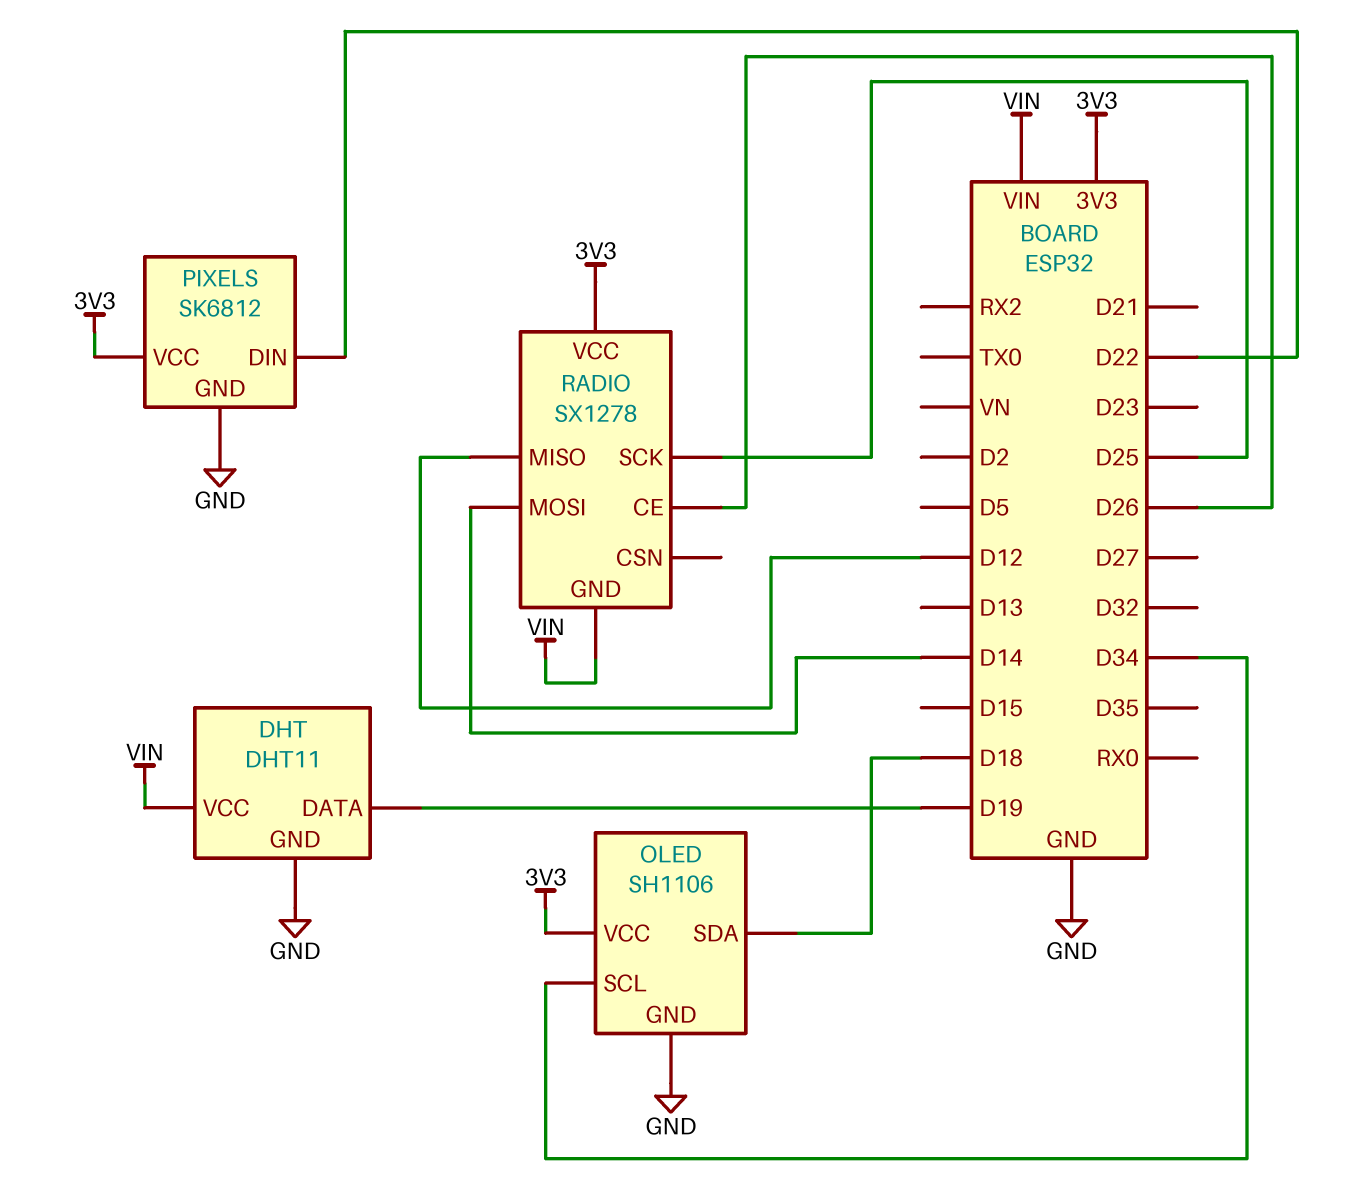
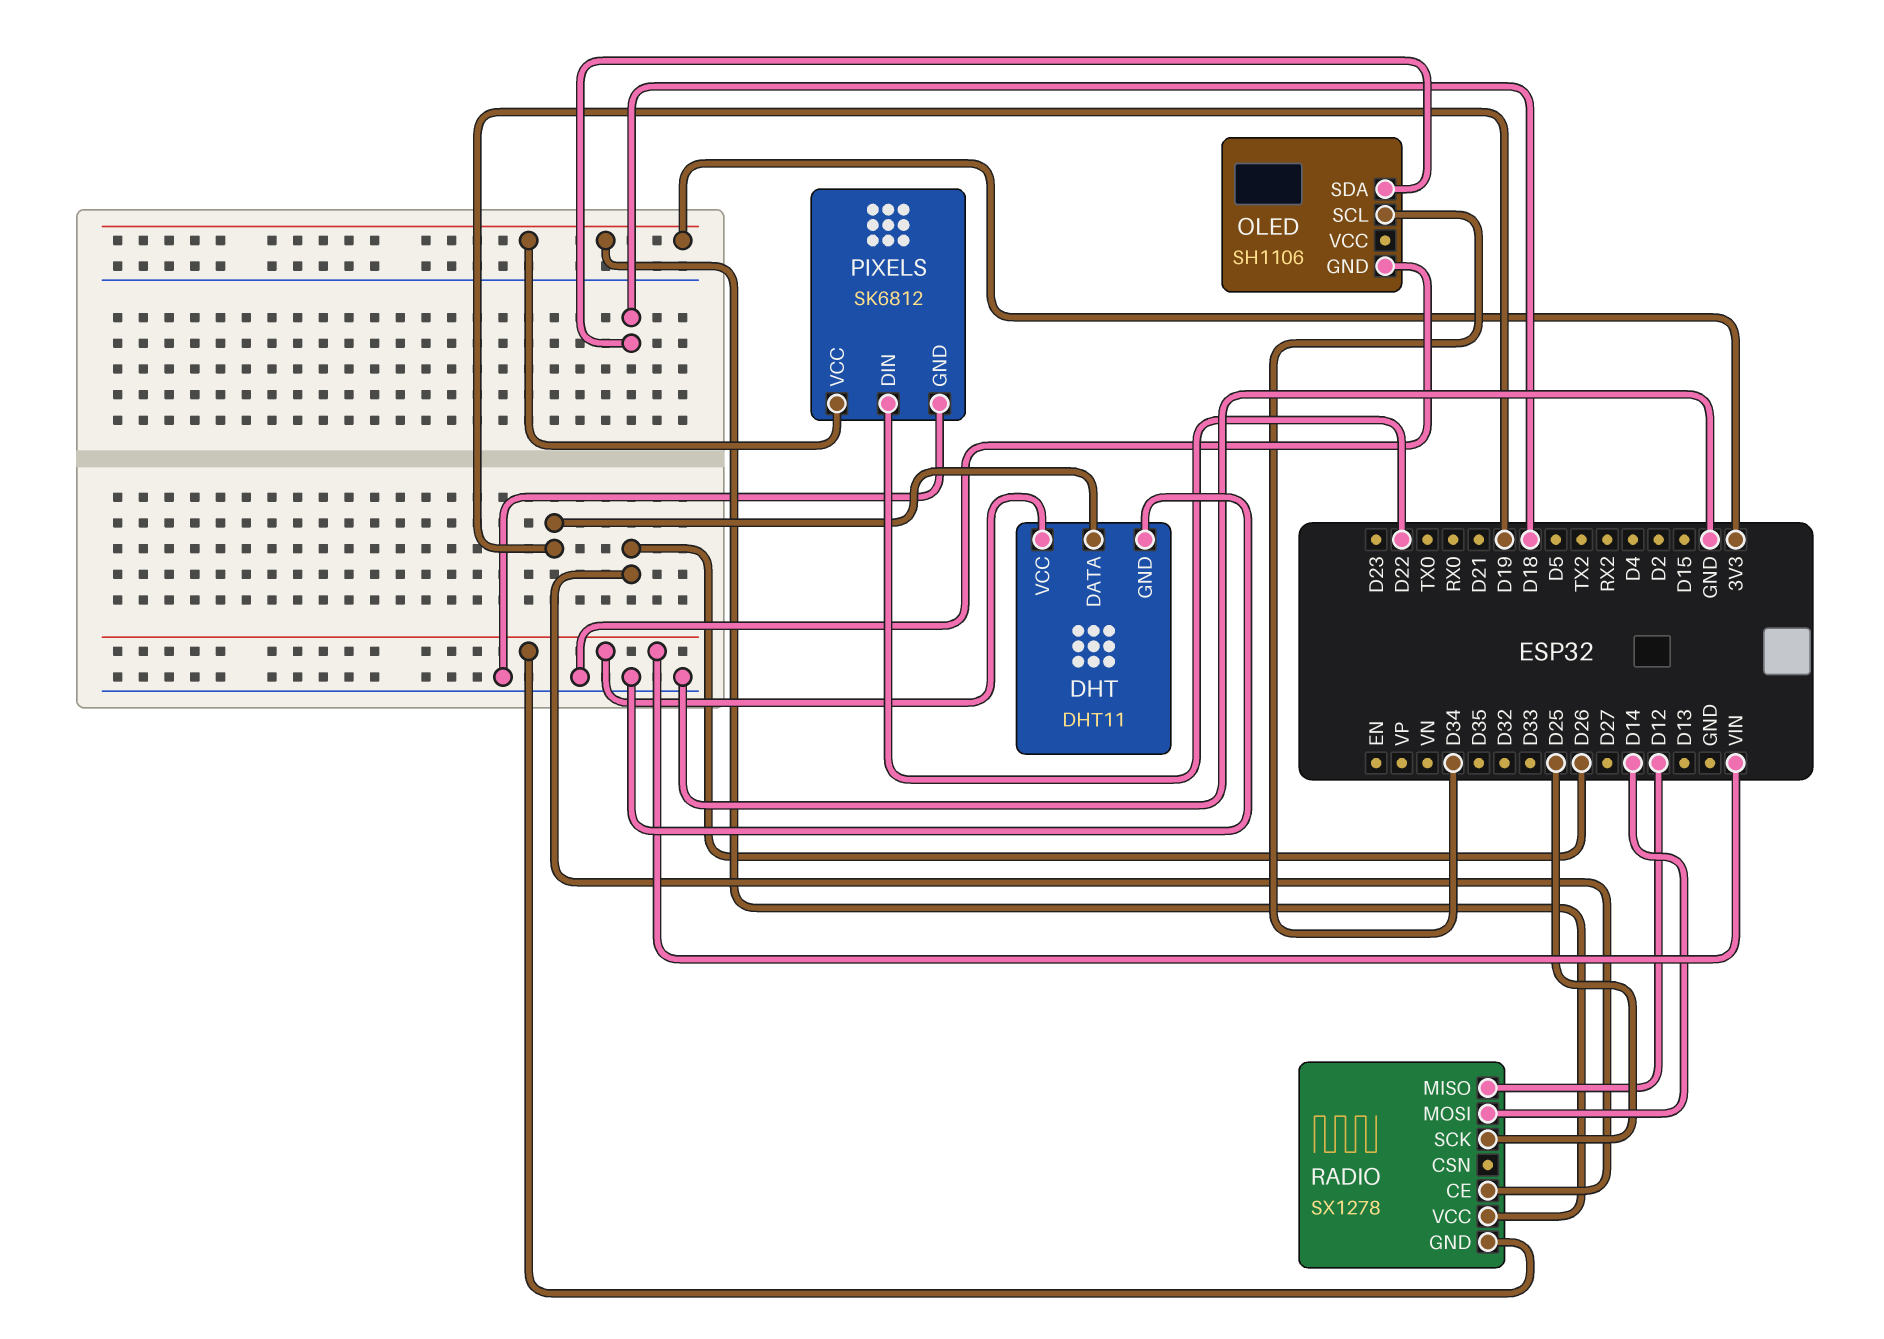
OLED pin VCC: 3V3 -> none

